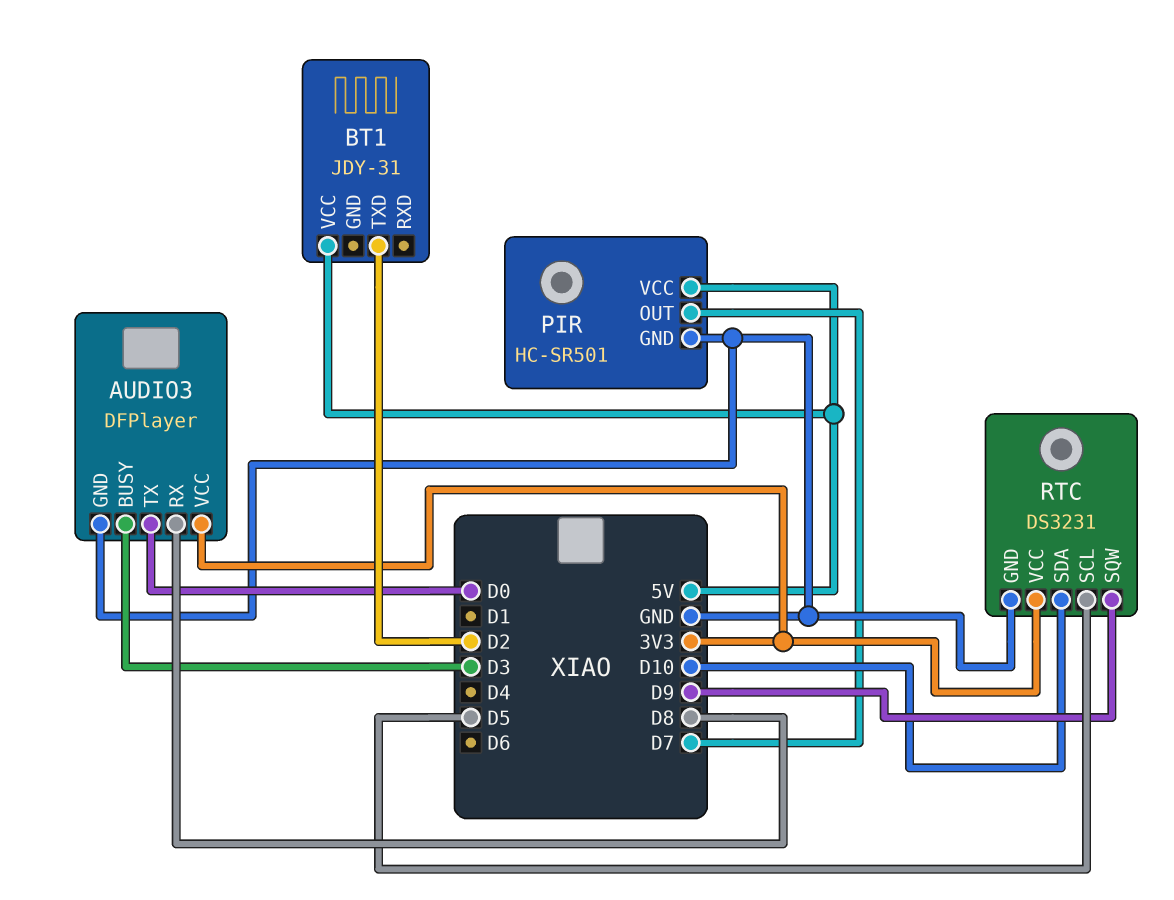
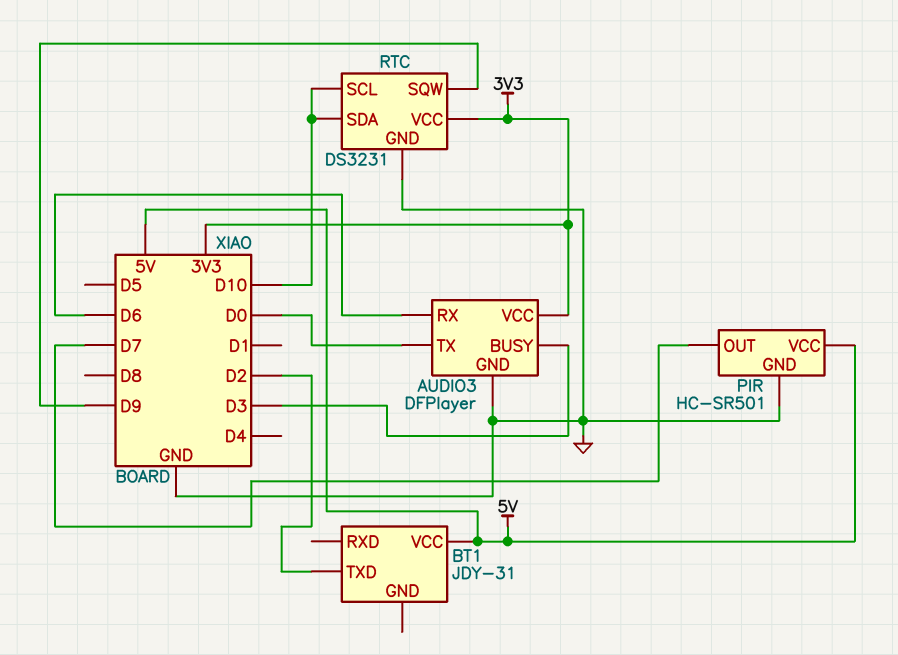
AUDIO3 pin RX: D8 -> D6
RTC pin SCL: D5 -> D10

